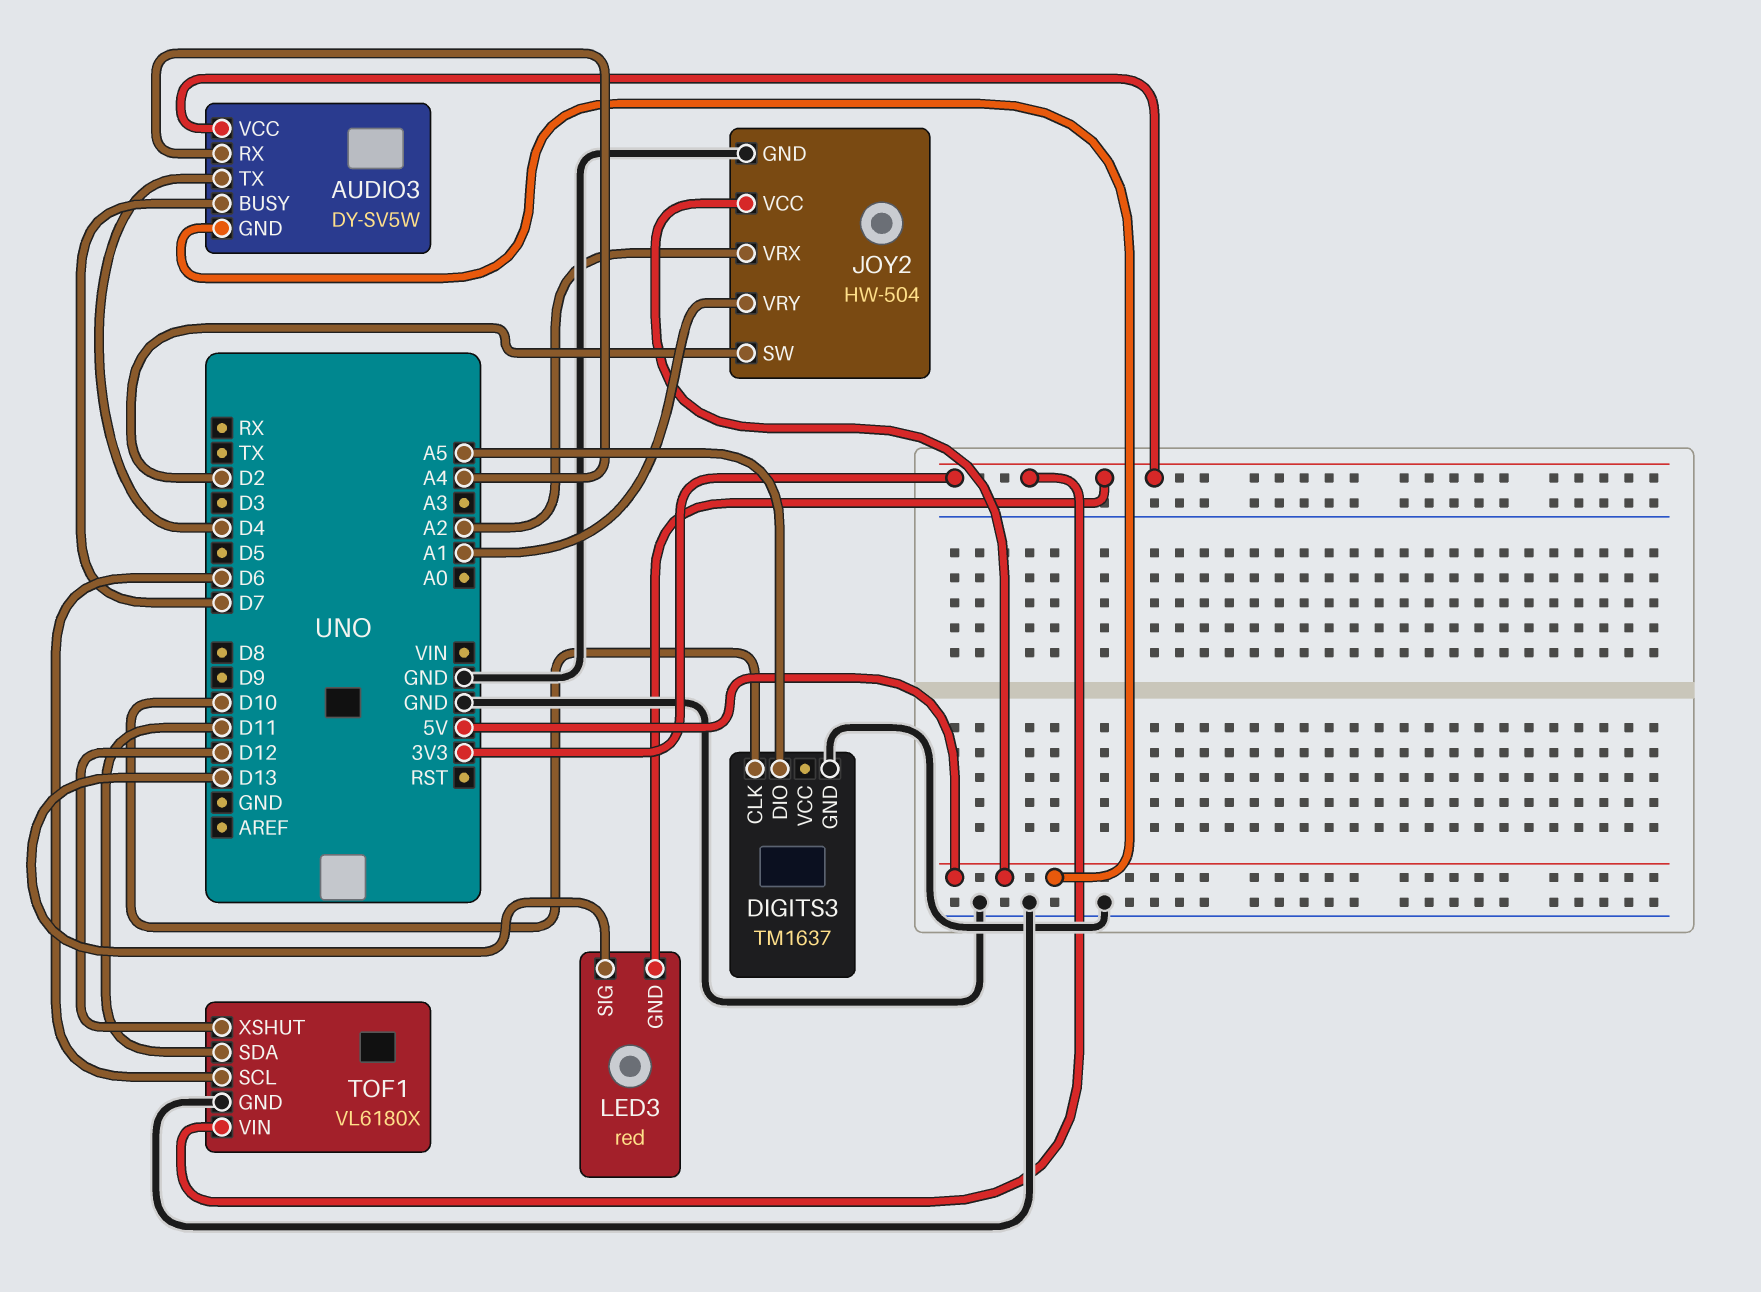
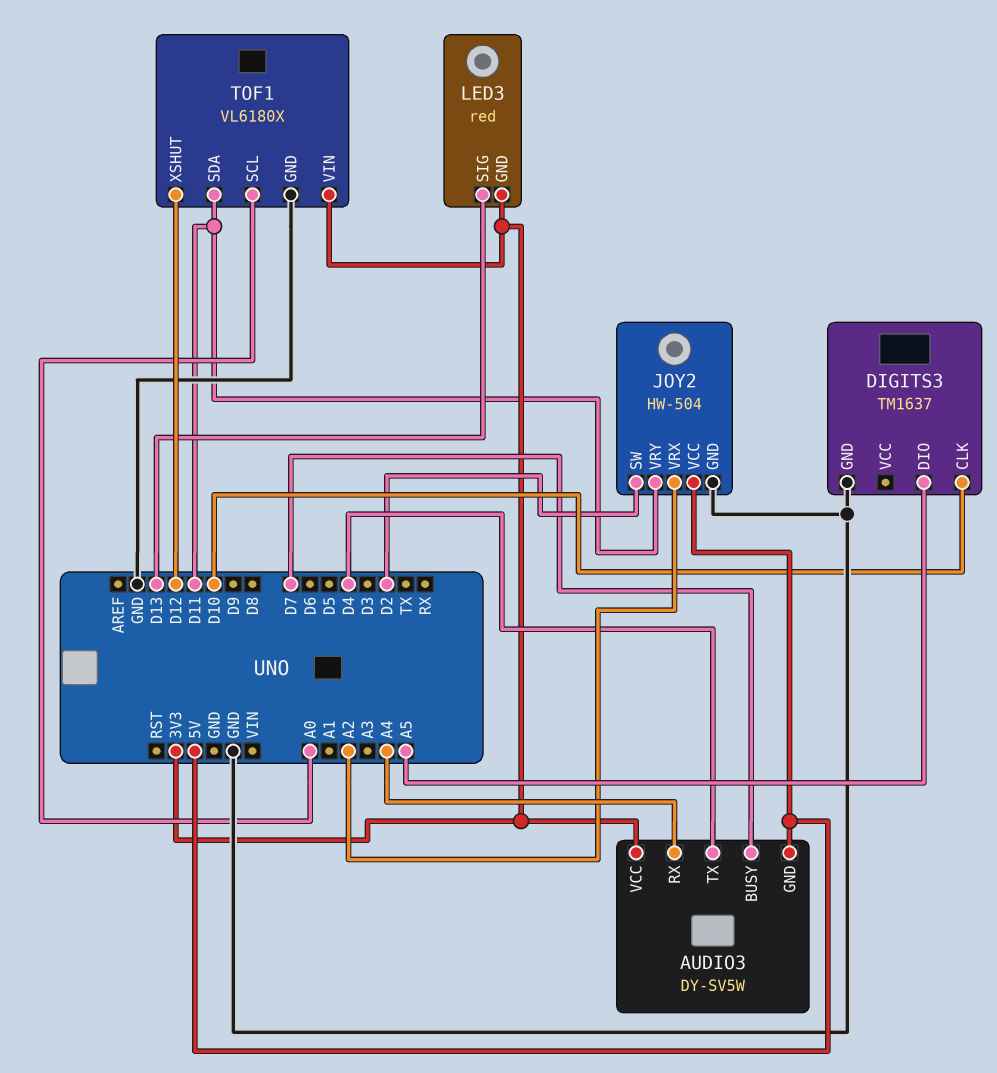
JOY2 pin VRY: A1 -> D11
TOF1 pin SCL: D6 -> A0

